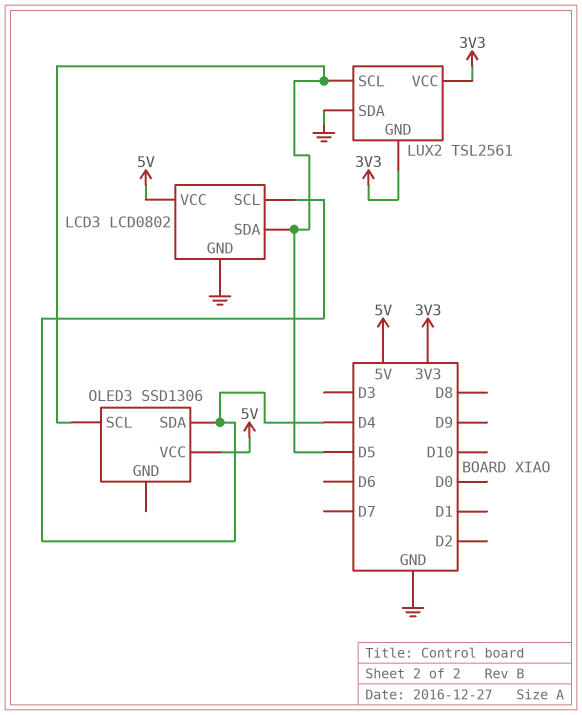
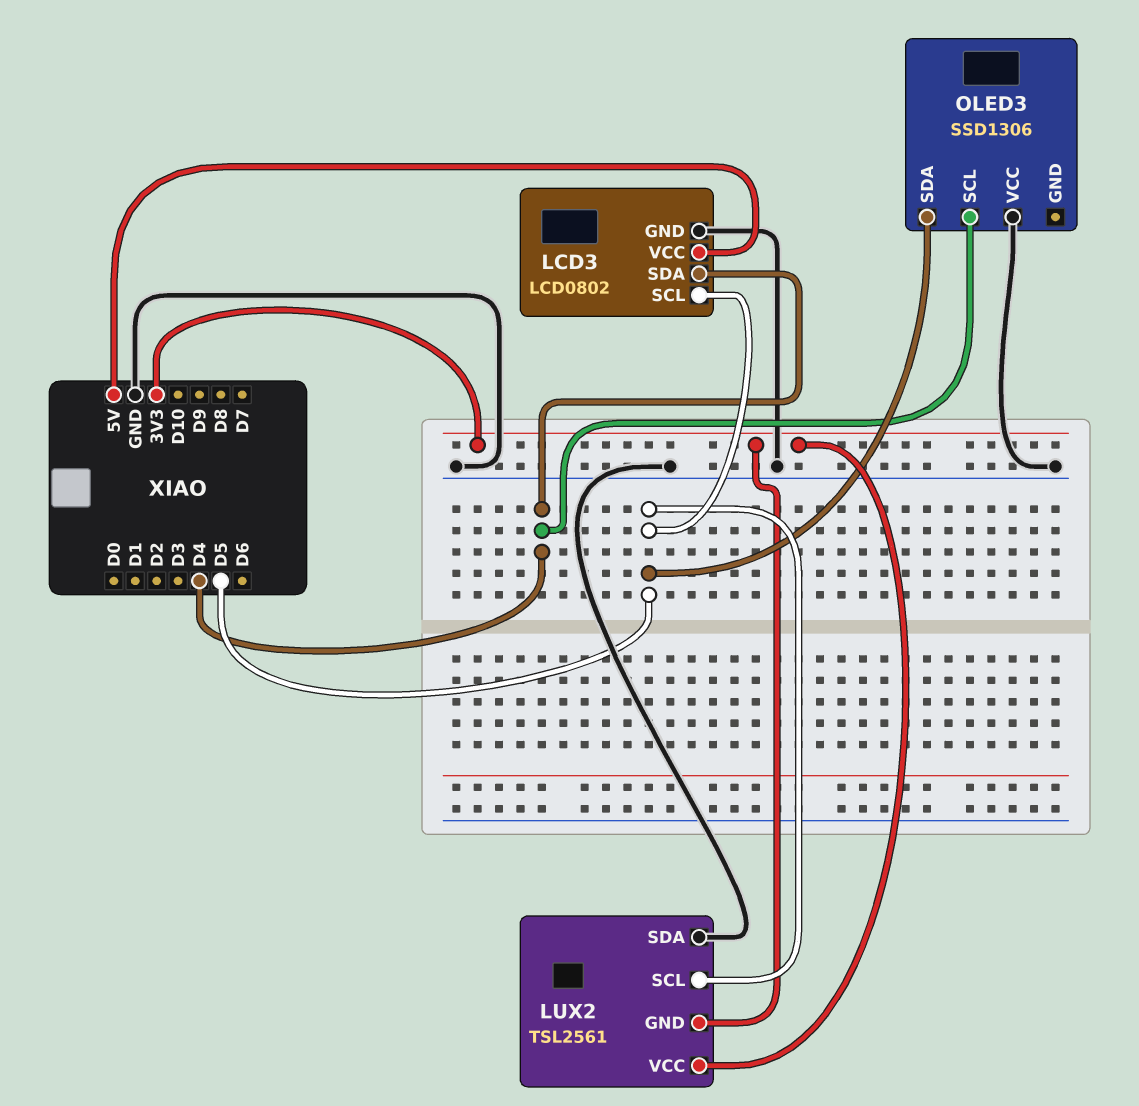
LCD3 pin SCL: D4 -> D5
LCD3 pin SDA: D5 -> D4
OLED3 pin SCL: D5 -> D4
OLED3 pin SDA: D4 -> D5
OLED3 pin VCC: 5V -> GND

